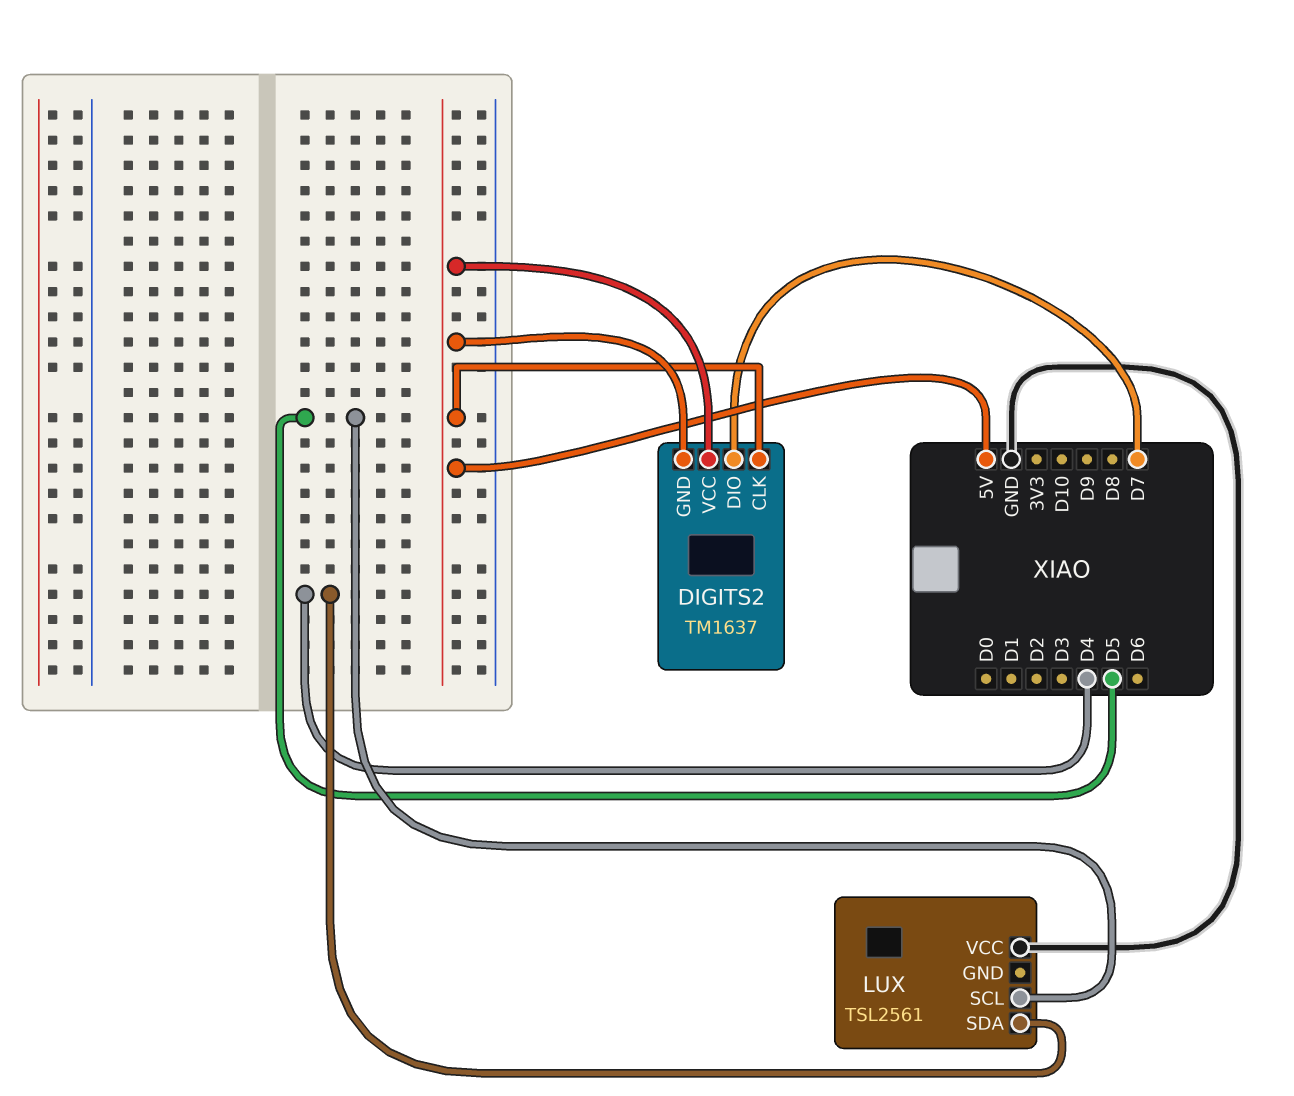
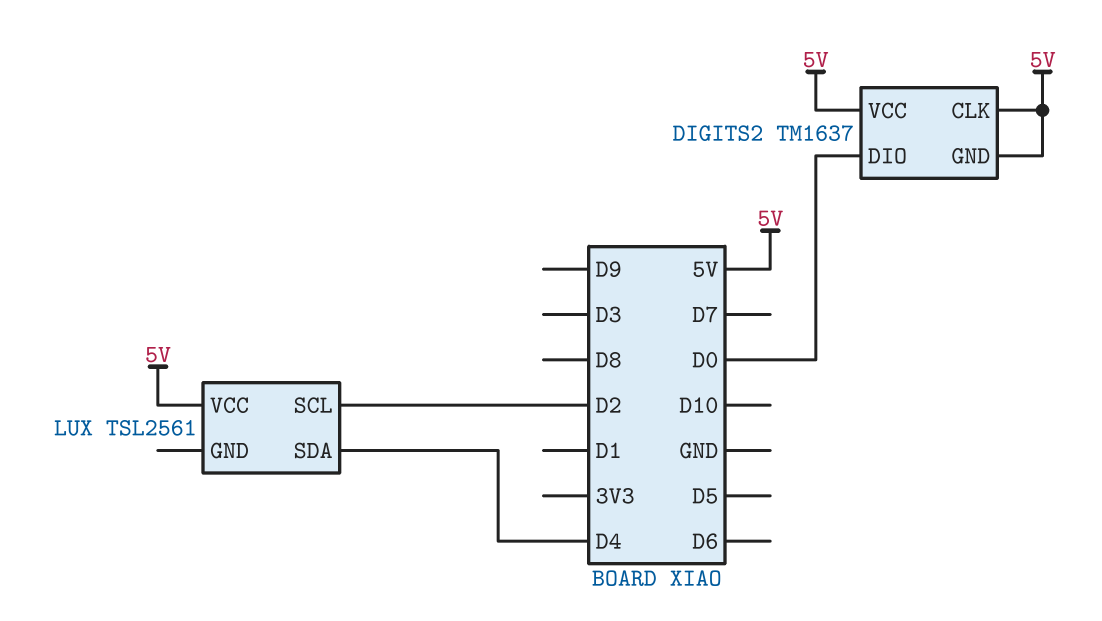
DIGITS2 pin DIO: D7 -> D0
LUX pin SCL: D5 -> D2
LUX pin VCC: GND -> 5V

